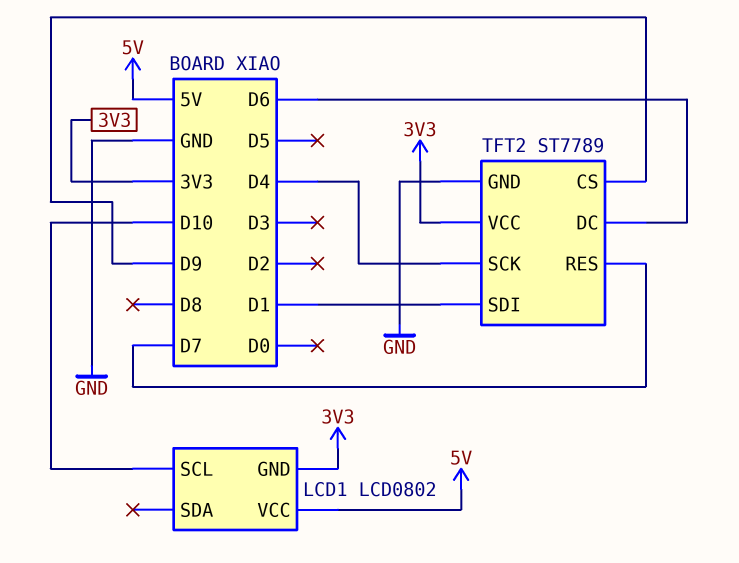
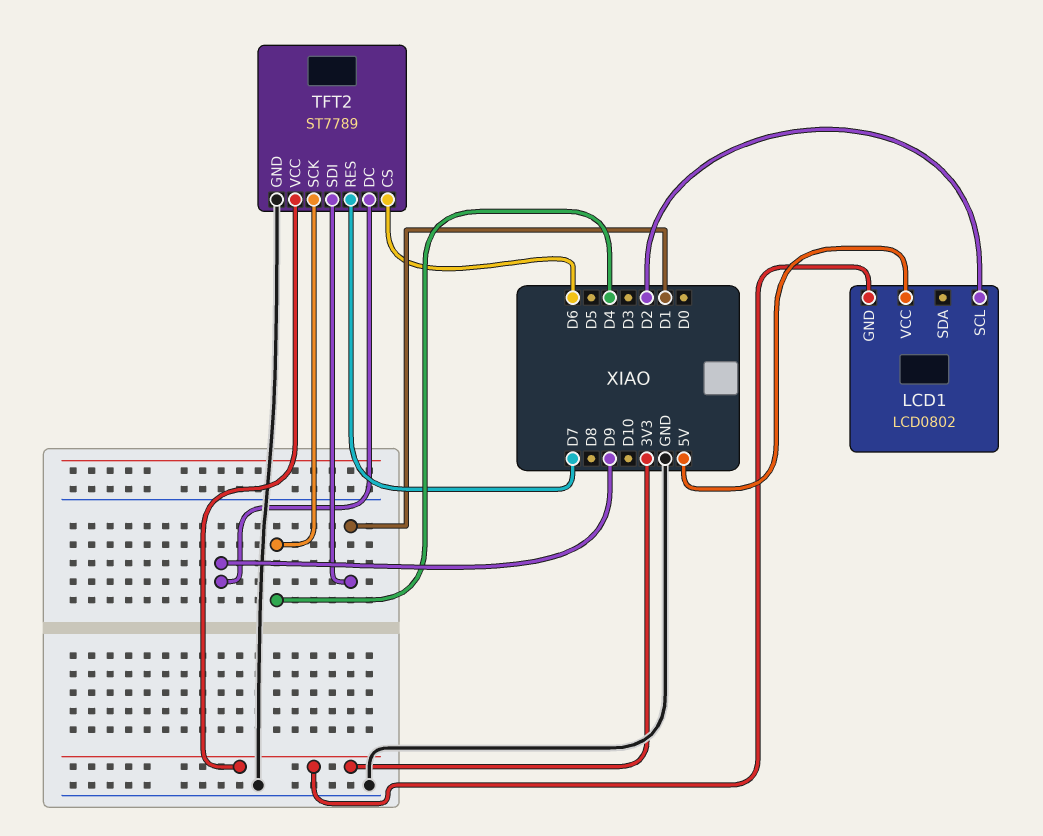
LCD1 pin SCL: D10 -> D2
TFT2 pin CS: D9 -> D6
TFT2 pin DC: D6 -> D9

